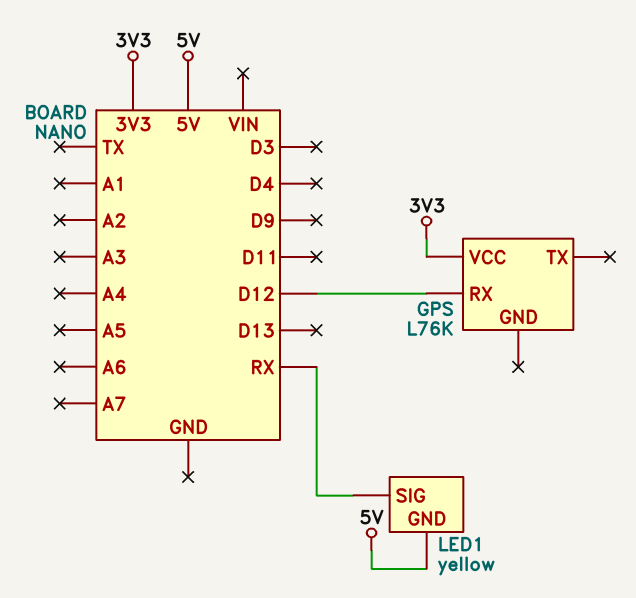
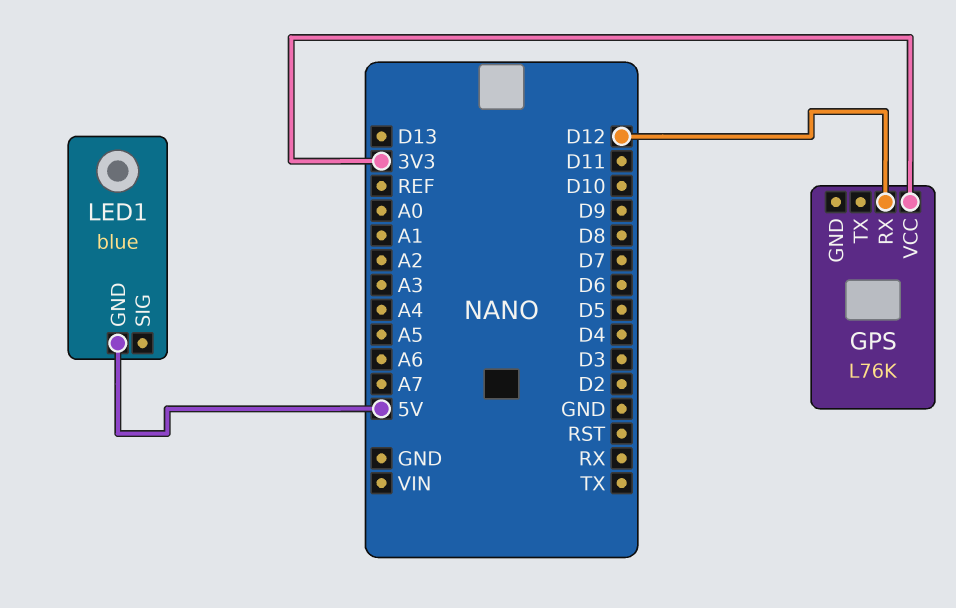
LED1: yellow -> blue
LED1 pin SIG: RX -> none

